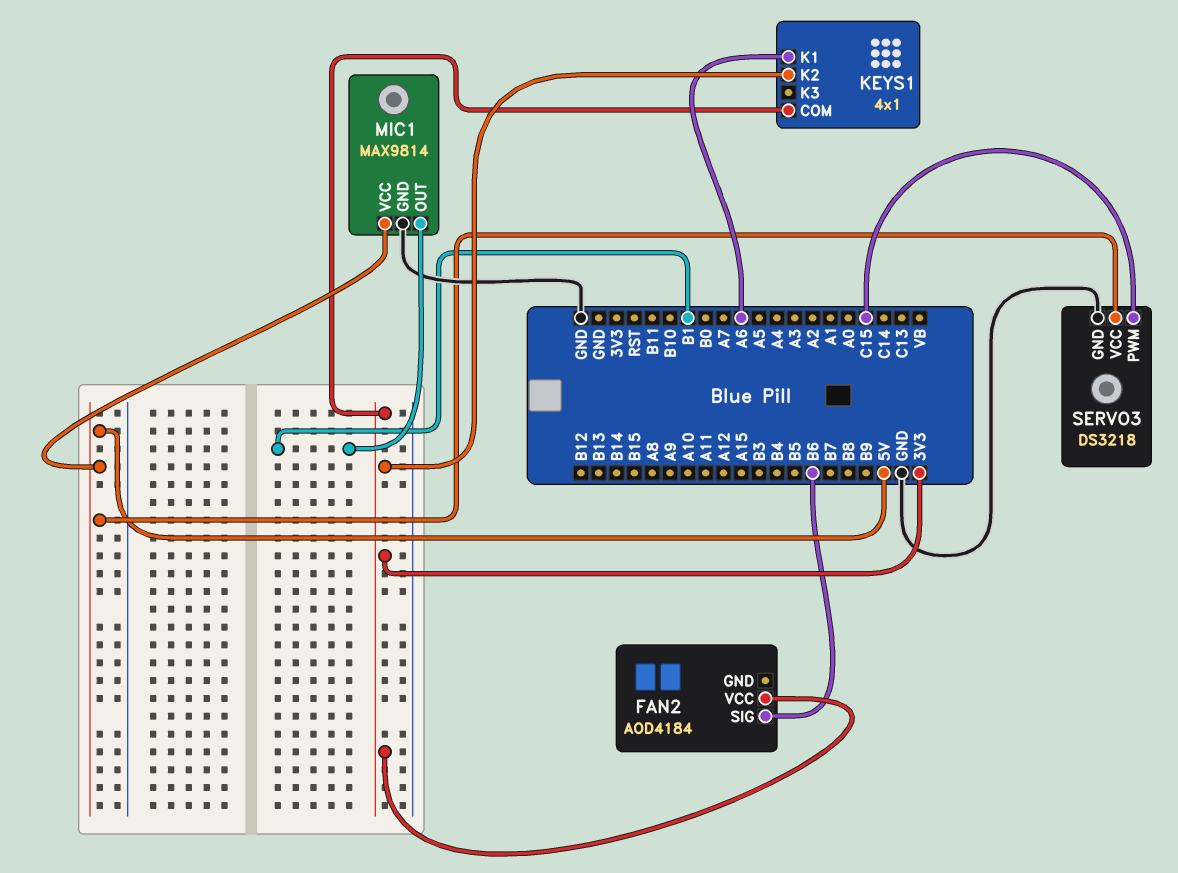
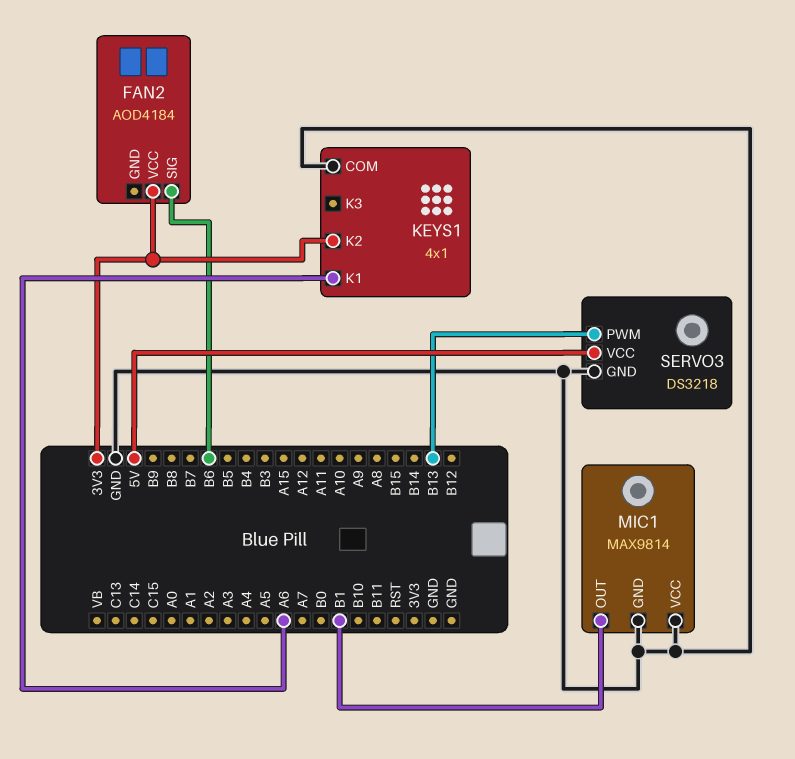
KEYS1 pin COM: 3V3 -> GND
MIC1 pin VCC: 5V -> GND
SERVO3 pin PWM: C15 -> B13

